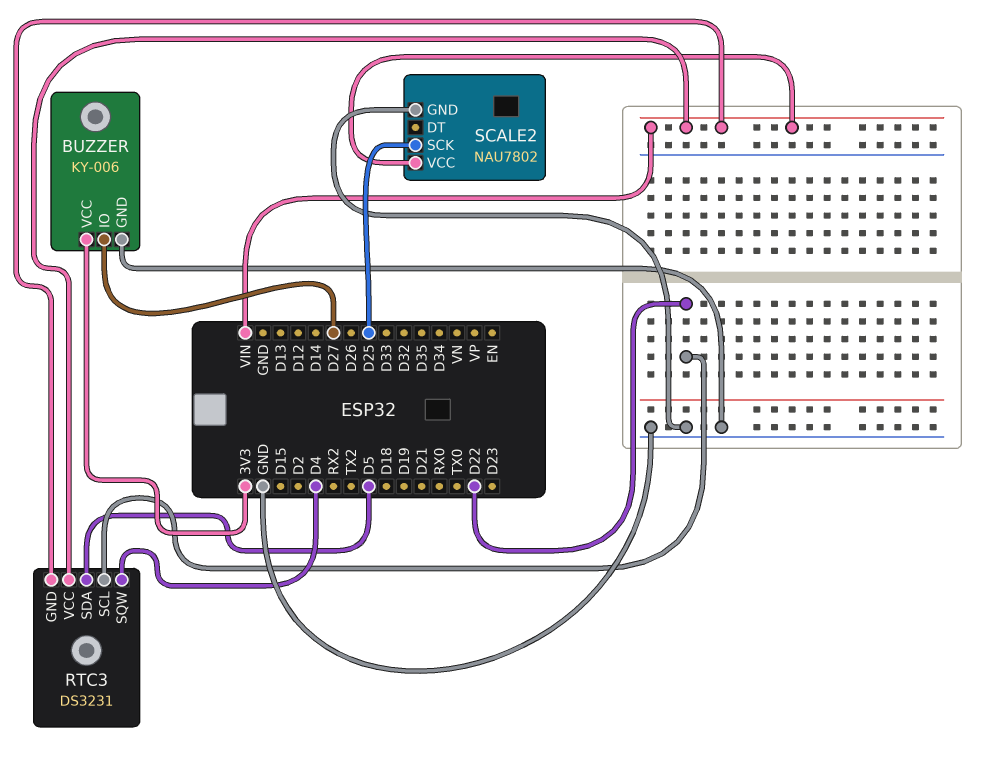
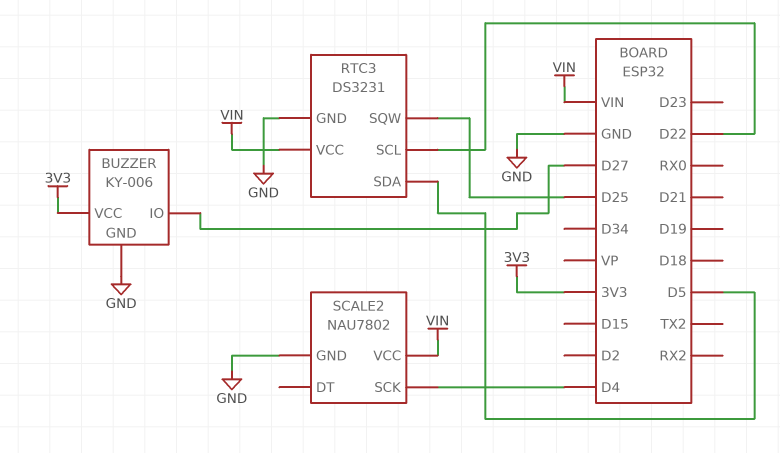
RTC3 pin GND: VIN -> GND
RTC3 pin SQW: D4 -> D25
SCALE2 pin SCK: D25 -> D4

